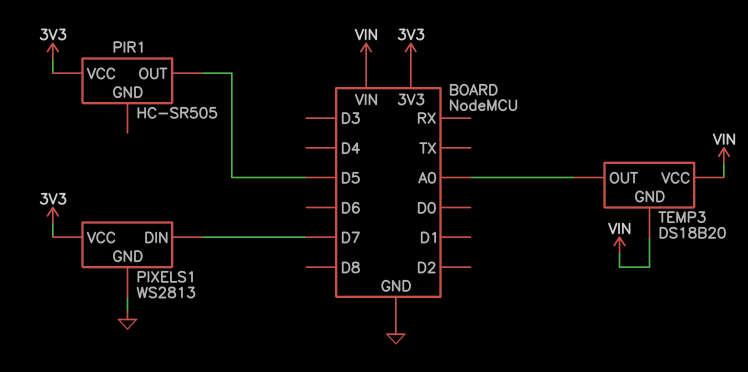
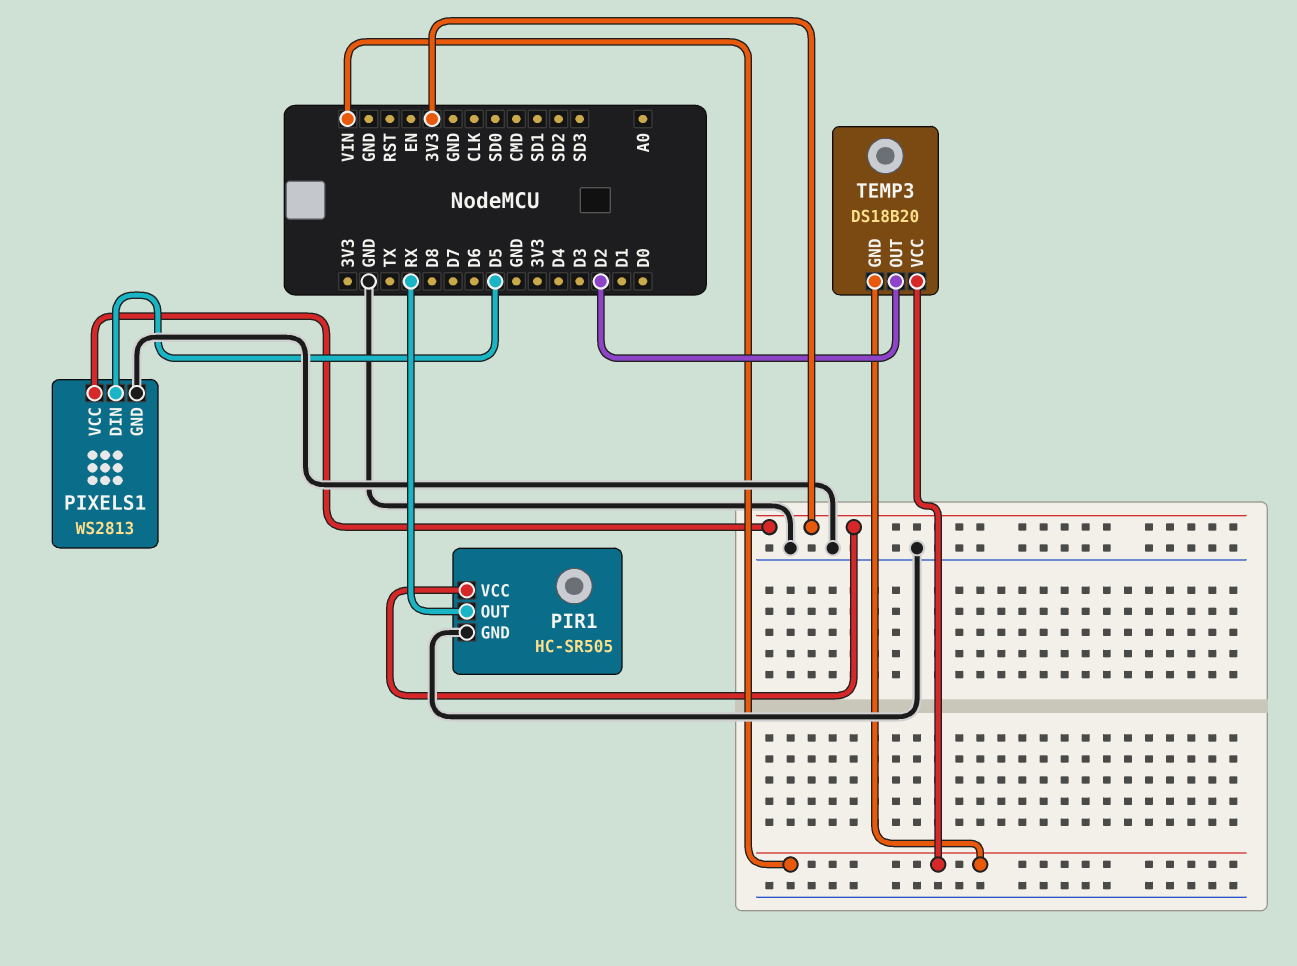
PIR1 pin GND: none -> GND
PIR1 pin OUT: D5 -> RX
PIXELS1 pin DIN: D7 -> D5
TEMP3 pin OUT: A0 -> D2

